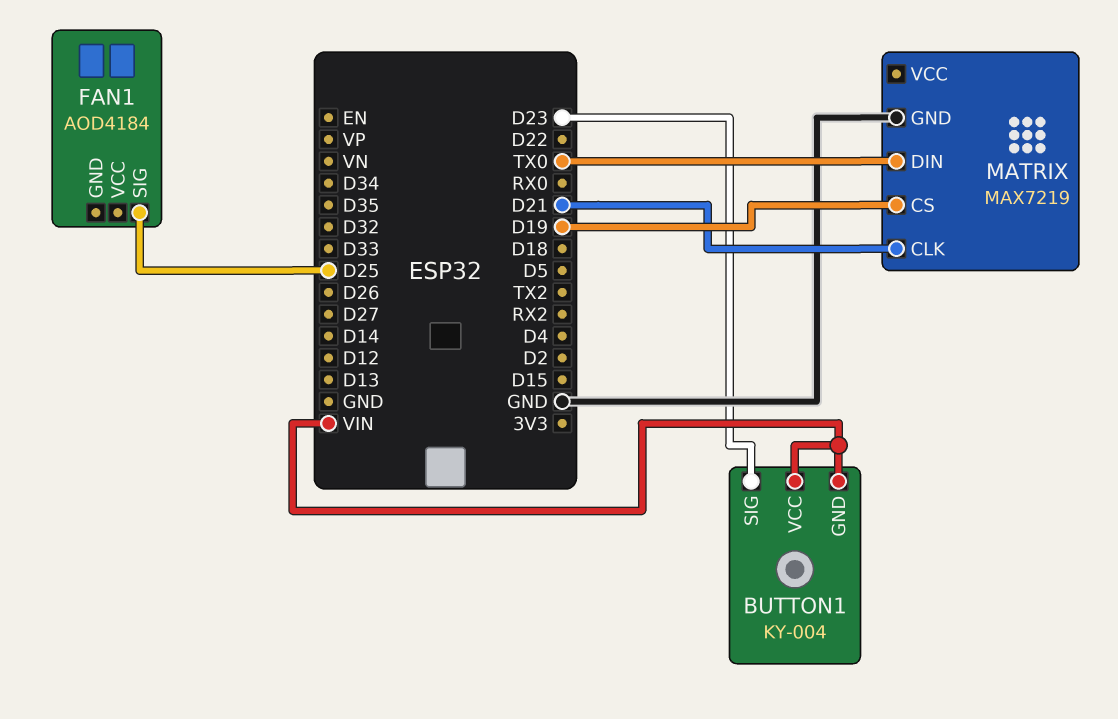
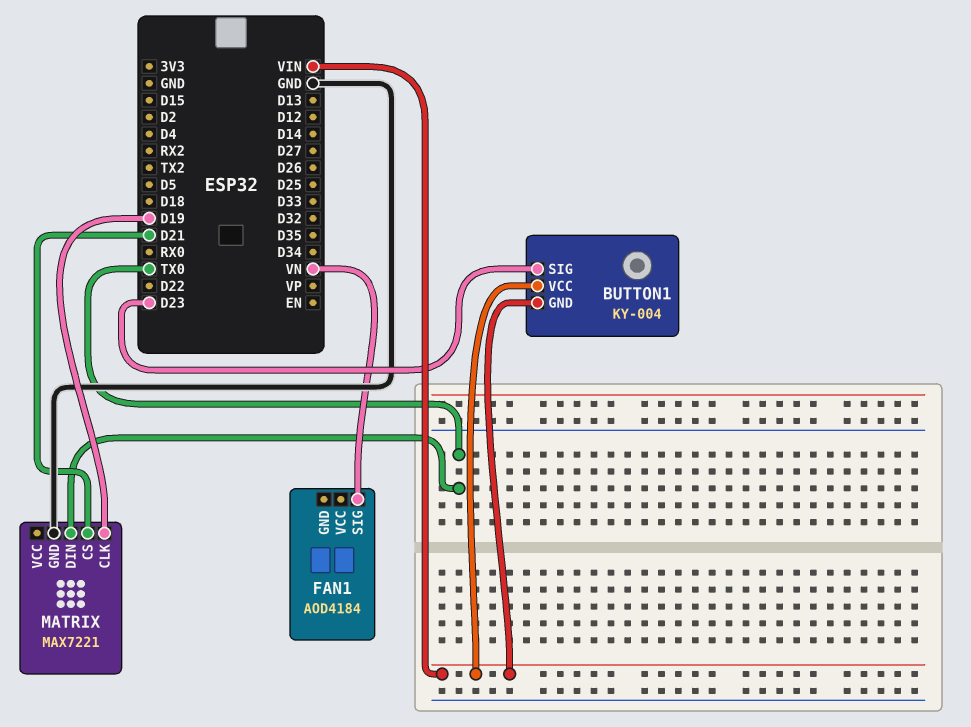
FAN1 pin SIG: D25 -> VN
MATRIX: MAX7219 -> MAX7221
MATRIX pin CLK: D21 -> D19
MATRIX pin CS: D19 -> D21

